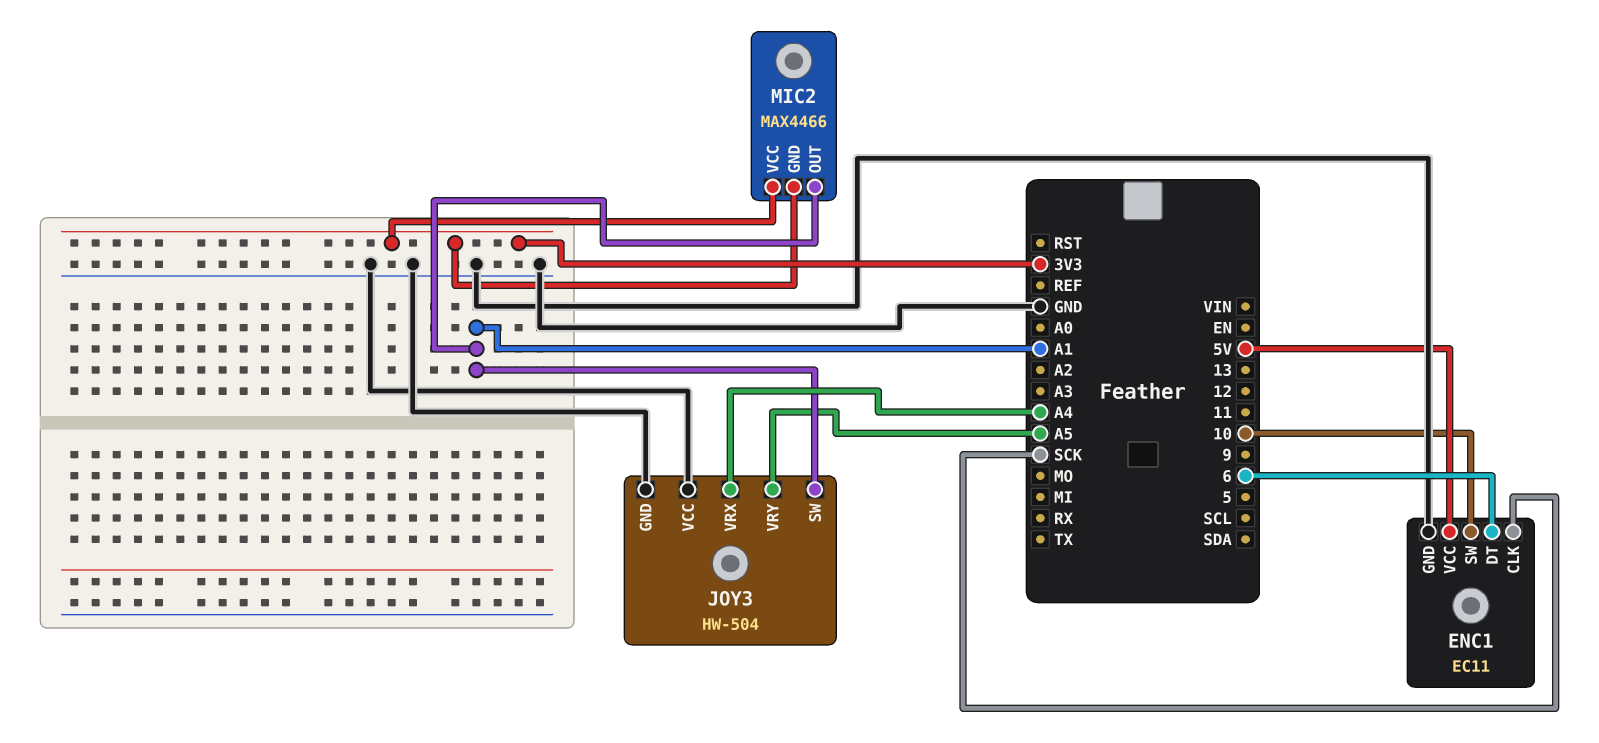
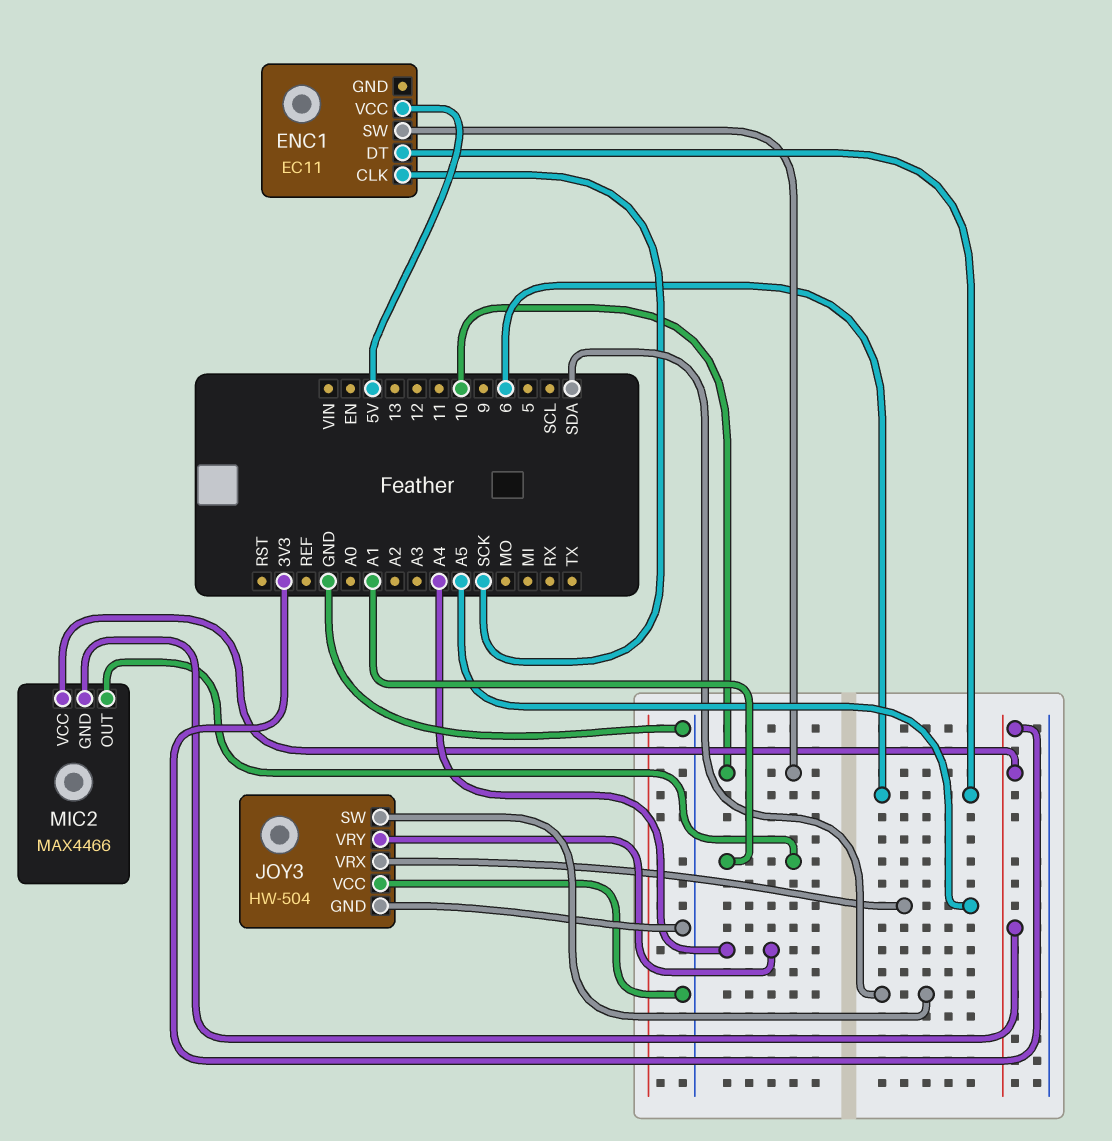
ENC1 pin GND: GND -> none
JOY3 pin SW: A1 -> SDA
JOY3 pin VRX: A4 -> A5
JOY3 pin VRY: A5 -> A4

